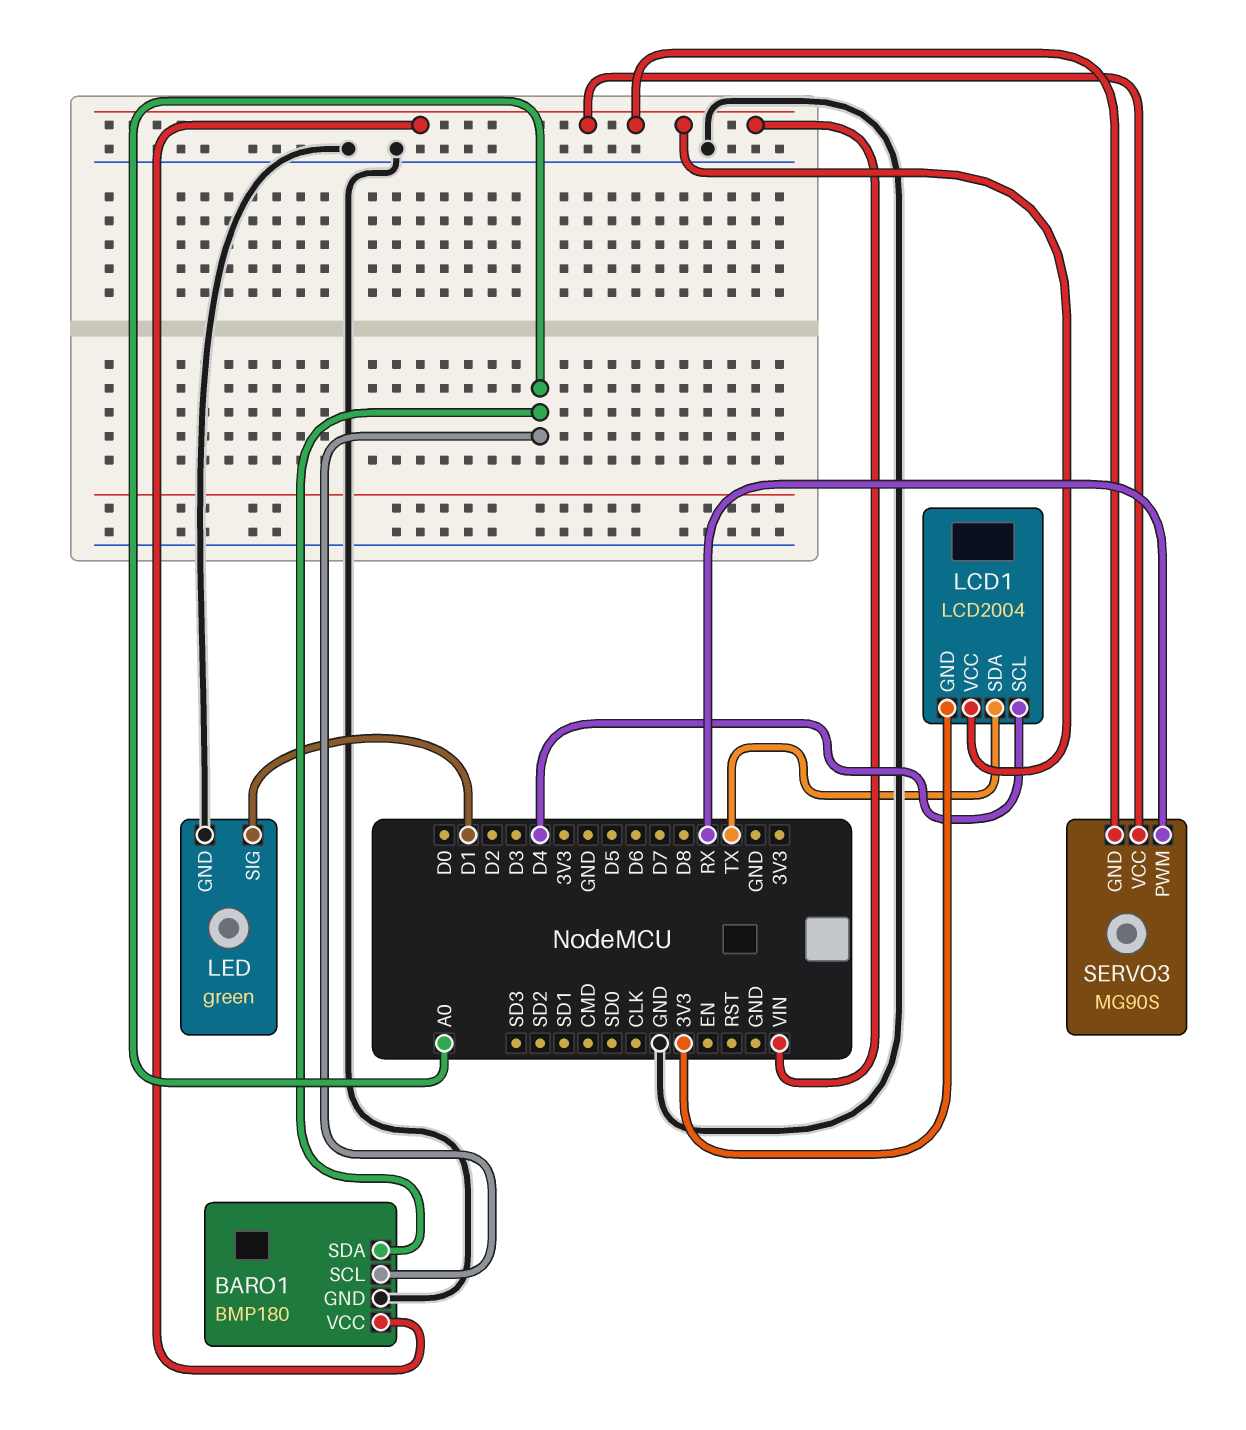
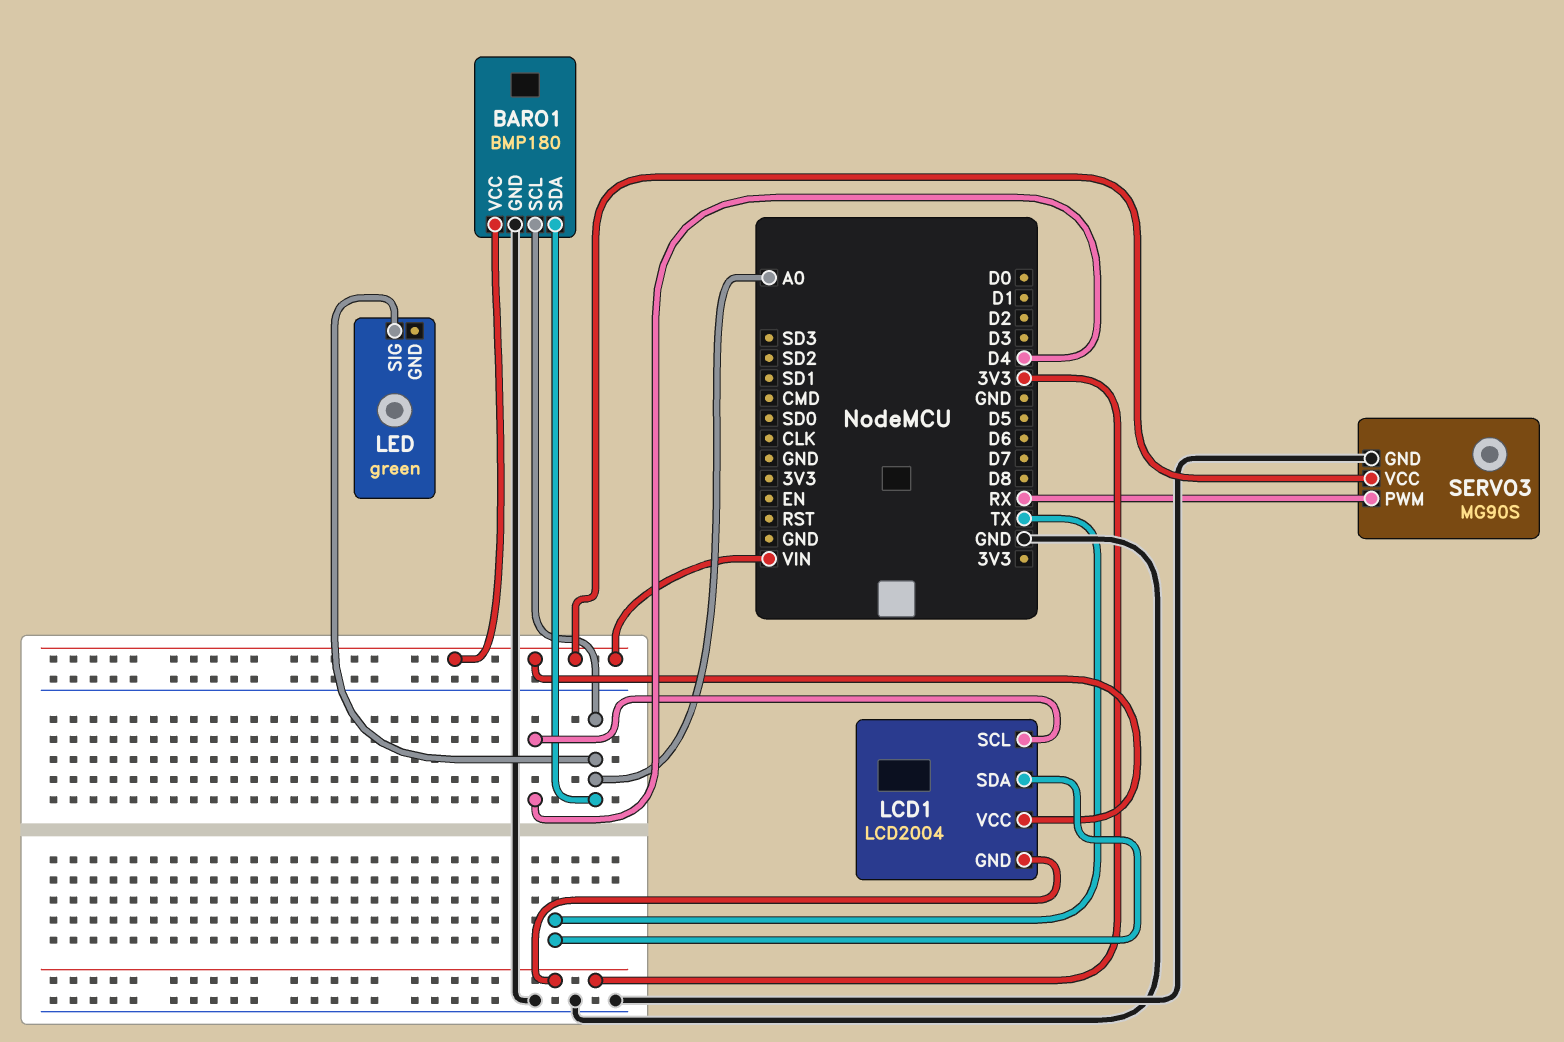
LED pin GND: GND -> none
LED pin SIG: D1 -> A0
SERVO3 pin GND: VIN -> GND

